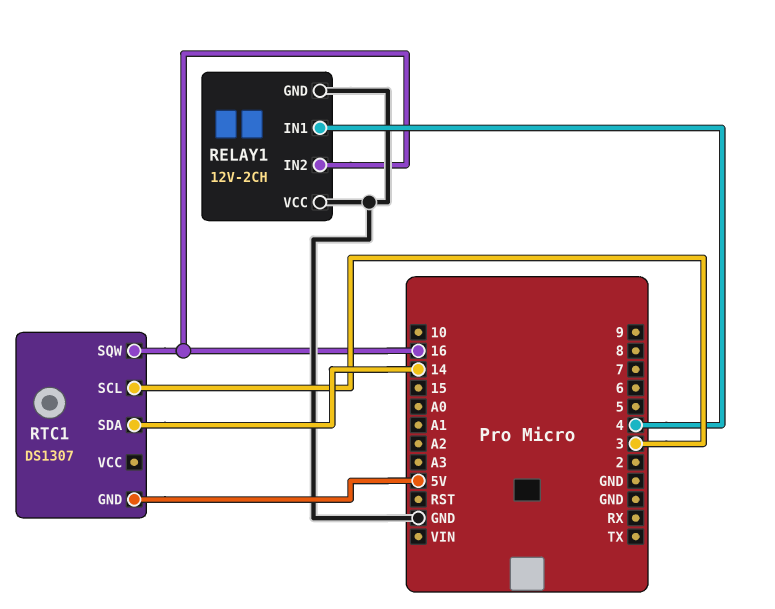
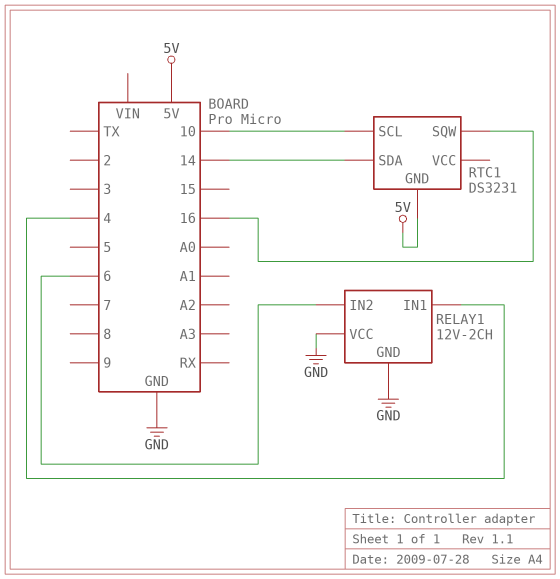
RELAY1 pin IN2: 16 -> 6
RTC1: DS1307 -> DS3231
RTC1 pin SCL: 3 -> 10

